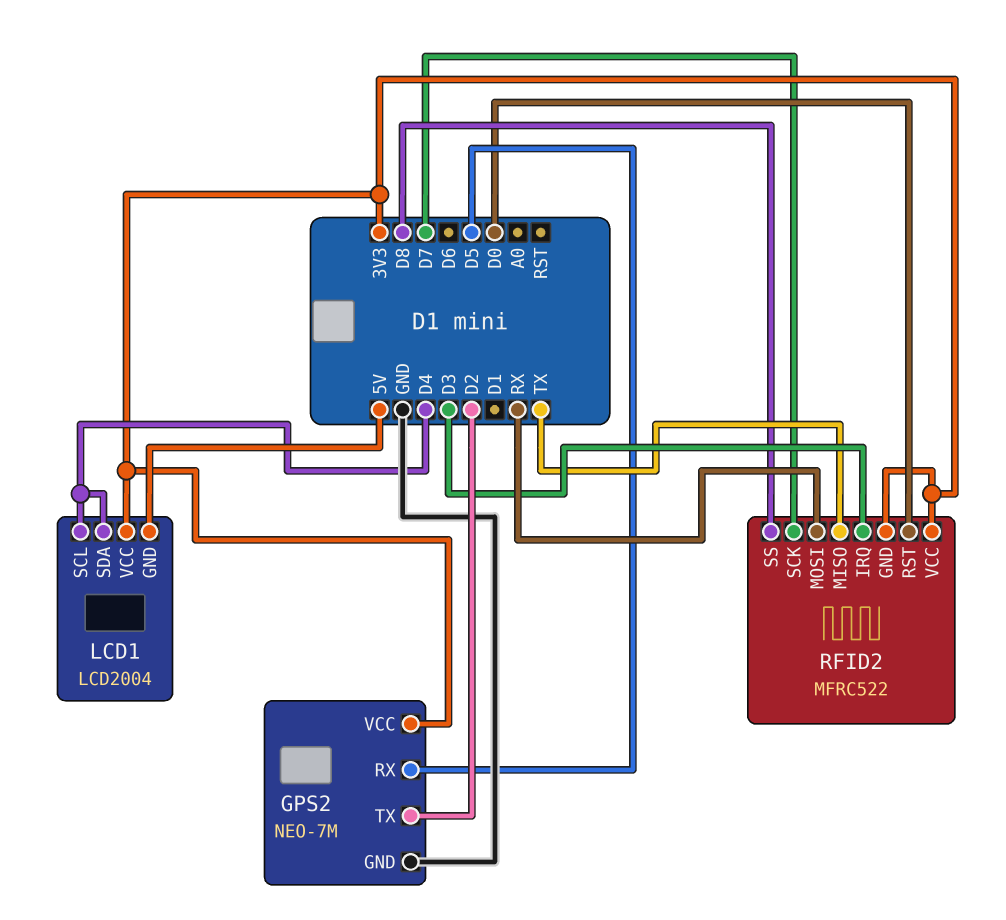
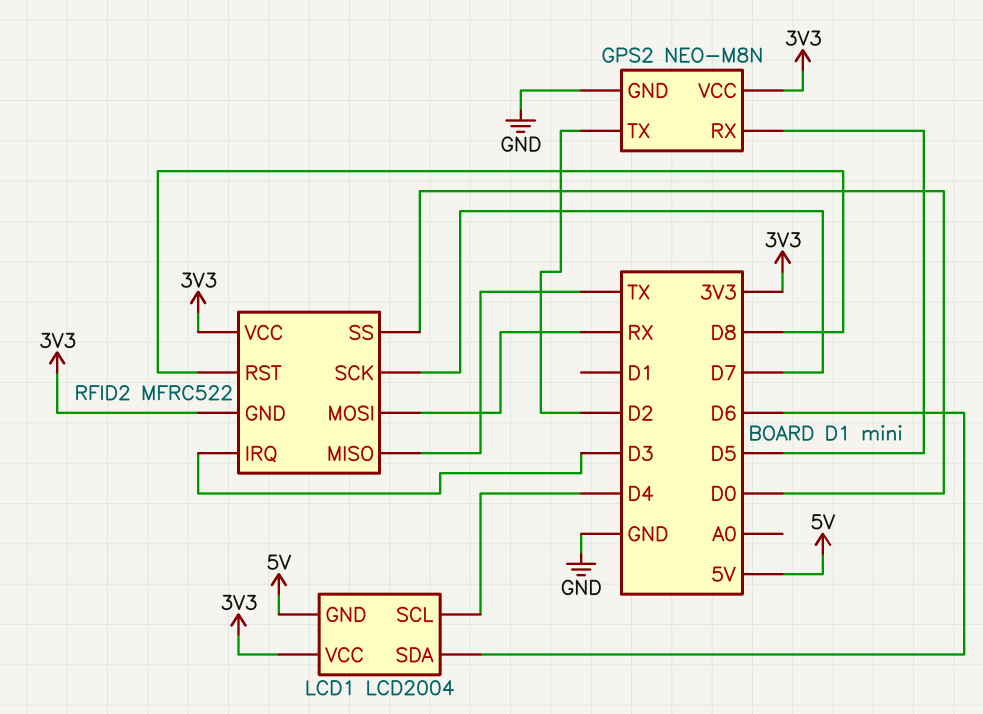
GPS2: NEO-7M -> NEO-M8N
LCD1 pin SDA: D4 -> D6
RFID2 pin RST: D0 -> D8
RFID2 pin SS: D8 -> D0

